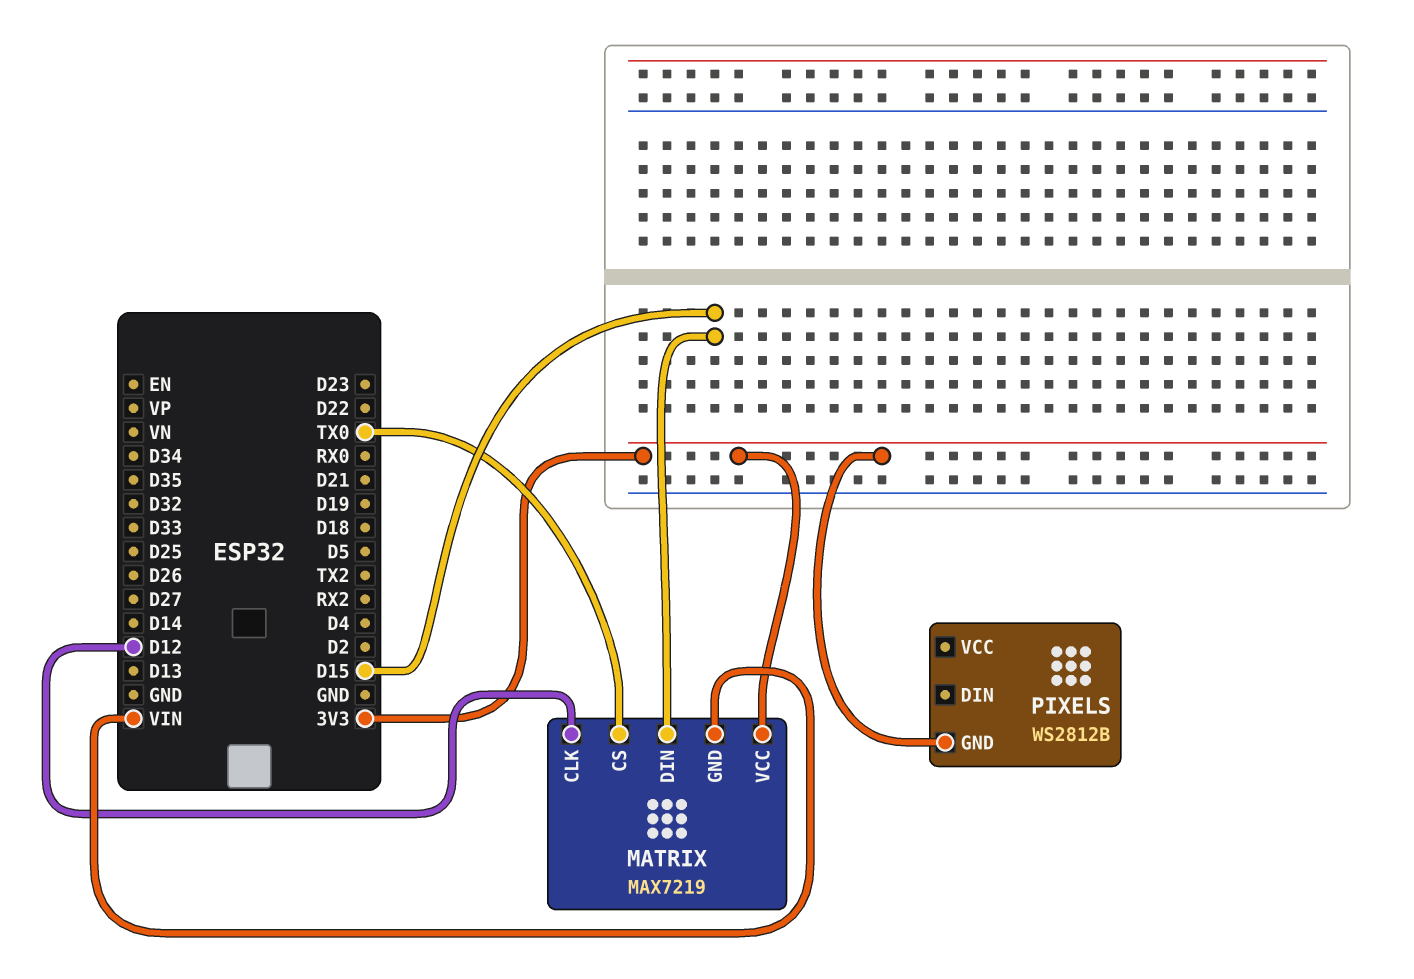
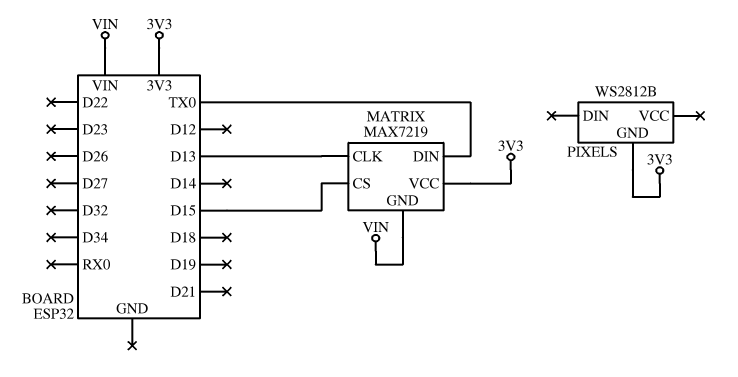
MATRIX pin CLK: D12 -> D13
MATRIX pin CS: TX0 -> D15
MATRIX pin DIN: D15 -> TX0

